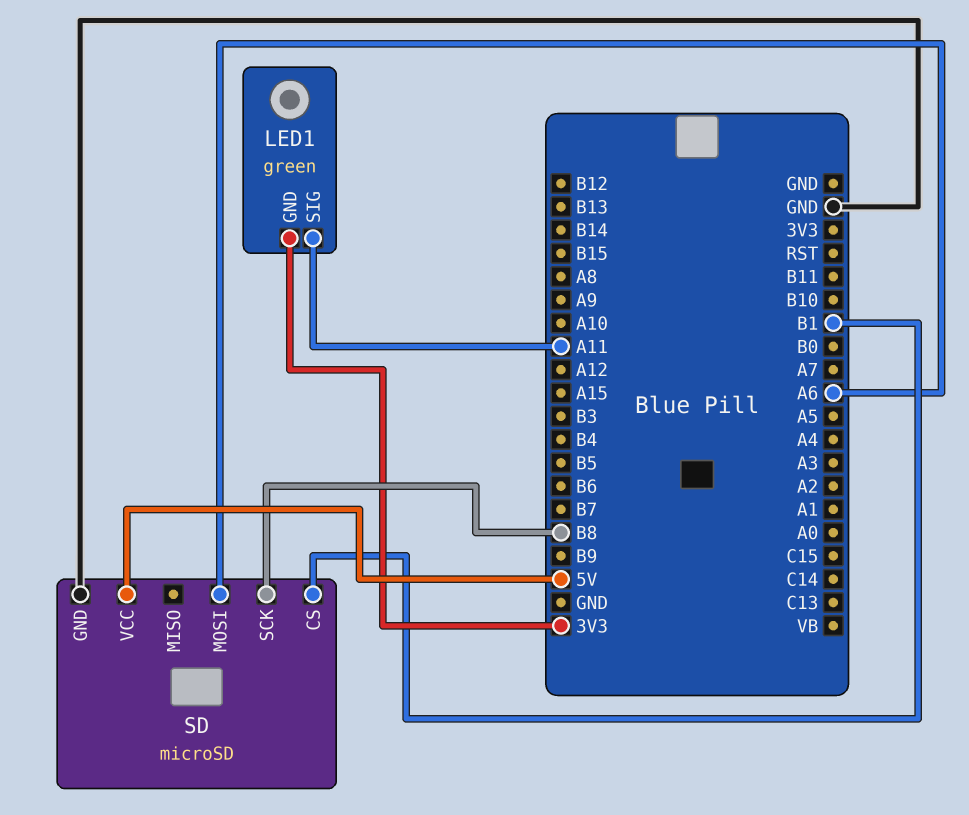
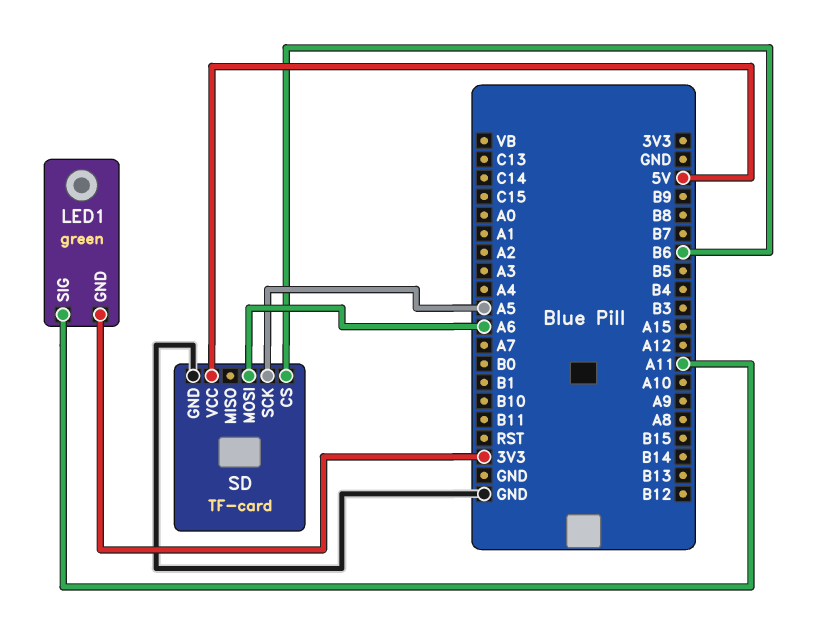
SD: microSD -> TF-card
SD pin CS: B1 -> B6
SD pin SCK: B8 -> A5

